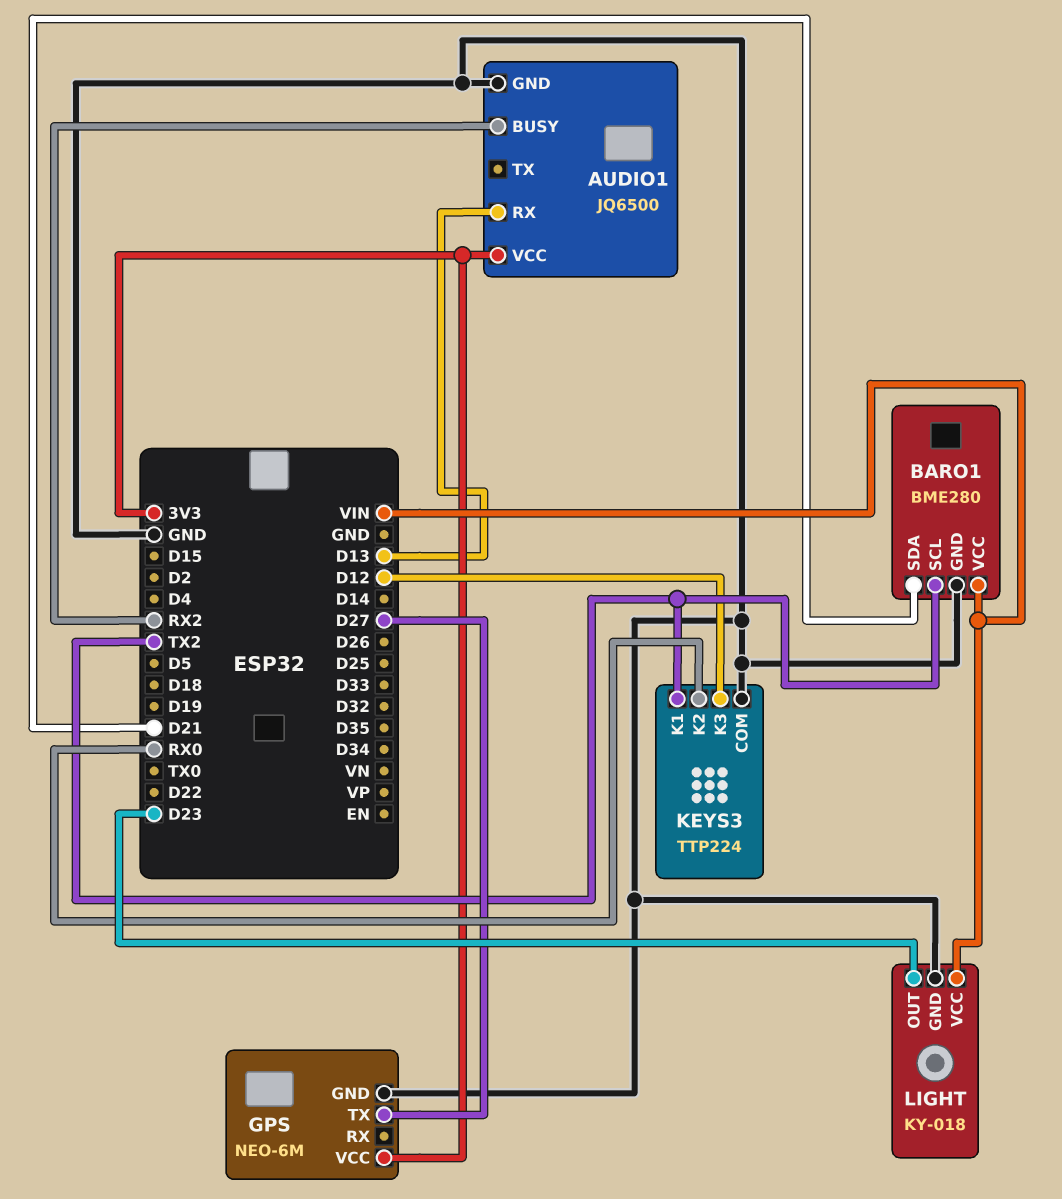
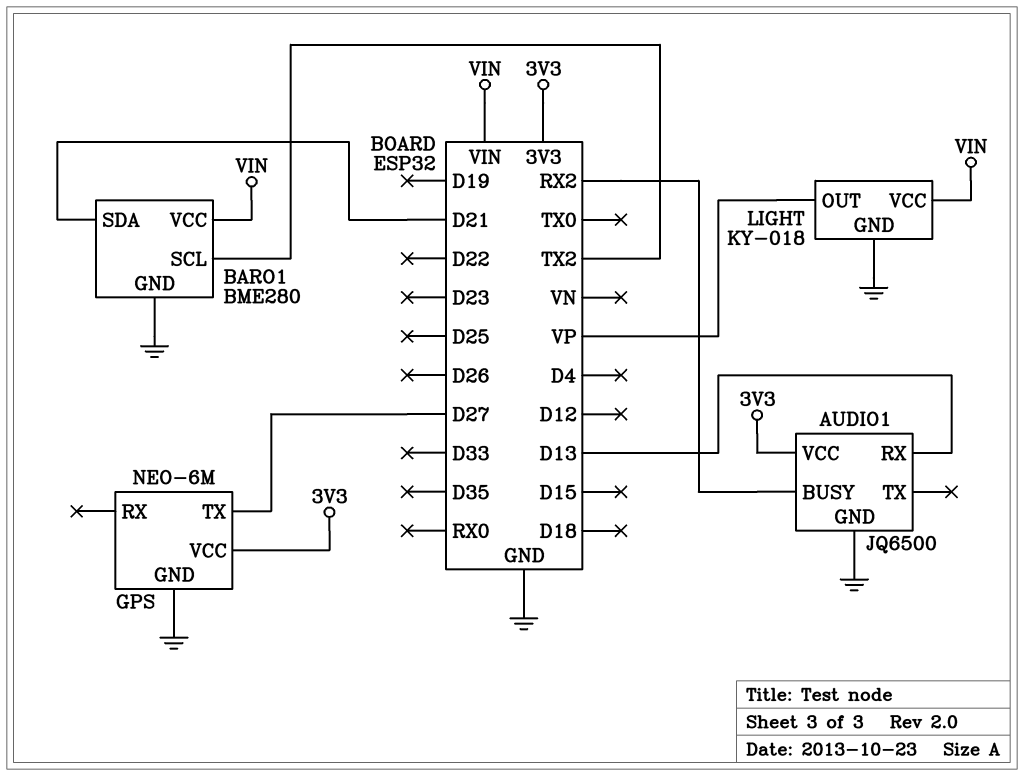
KEYS3: TTP224 -> none
KEYS3 pin COM: GND -> none
KEYS3 pin K1: TX2 -> none
KEYS3 pin K2: RX0 -> none
KEYS3 pin K3: D12 -> none
LIGHT pin OUT: D23 -> VP

